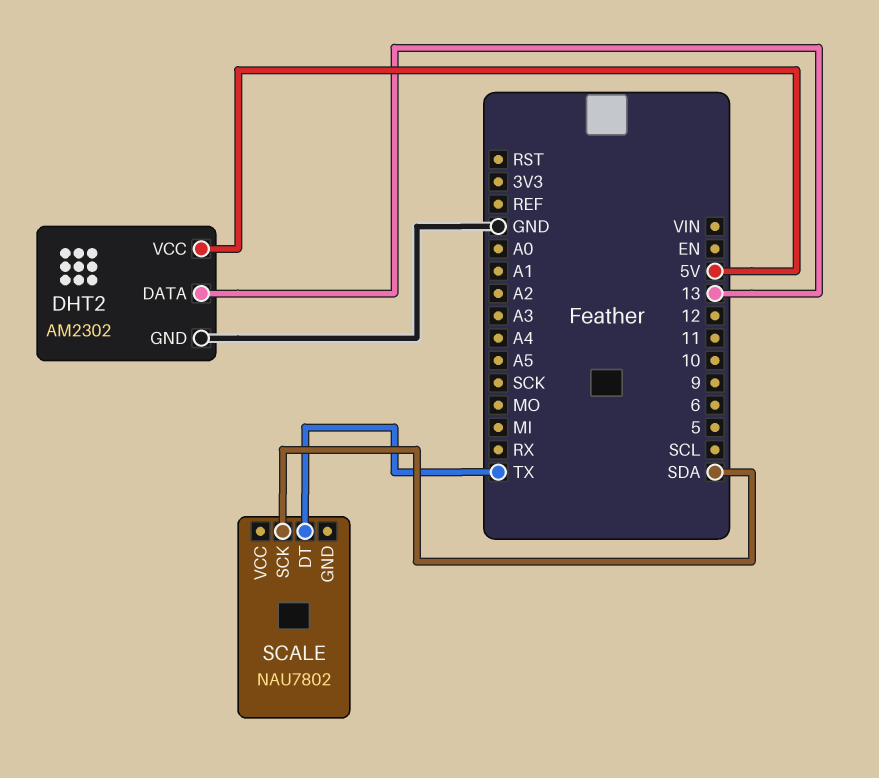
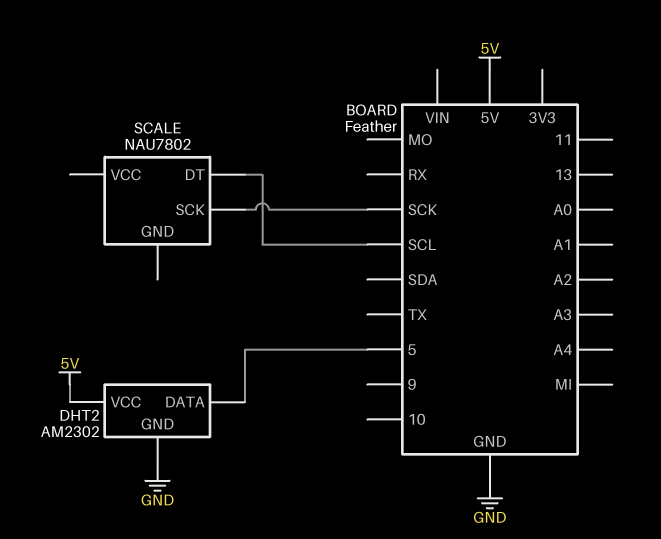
DHT2 pin DATA: 13 -> 5
SCALE pin DT: TX -> SCL
SCALE pin SCK: SDA -> SCK

